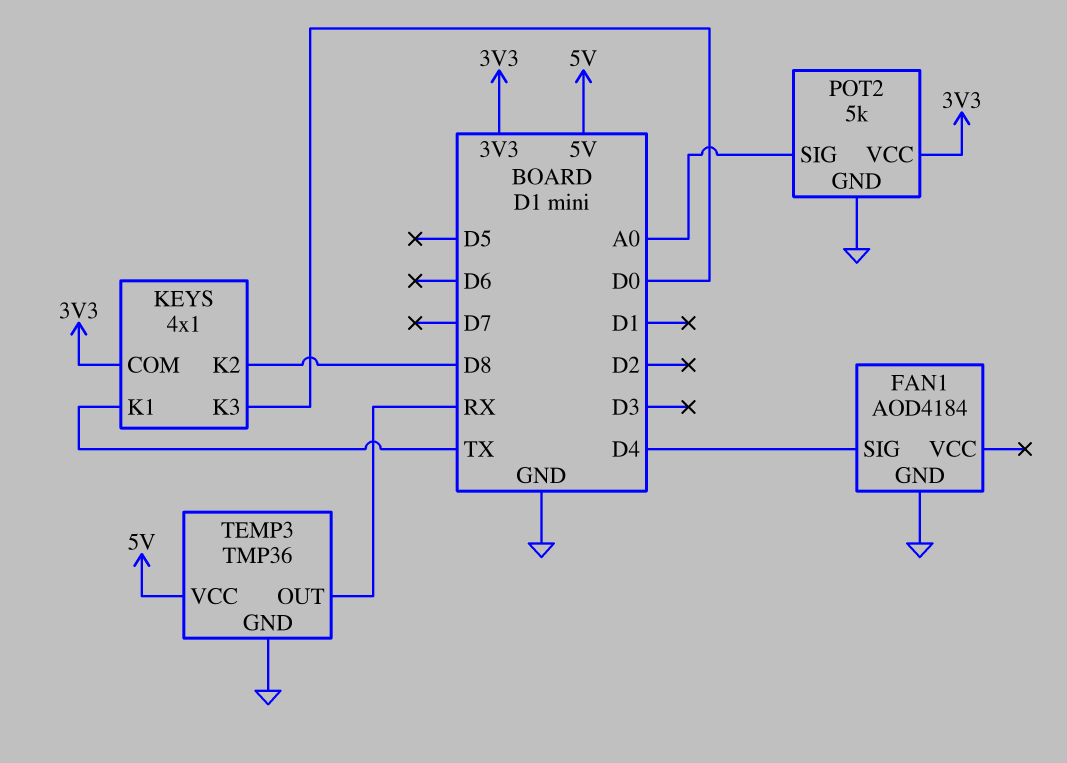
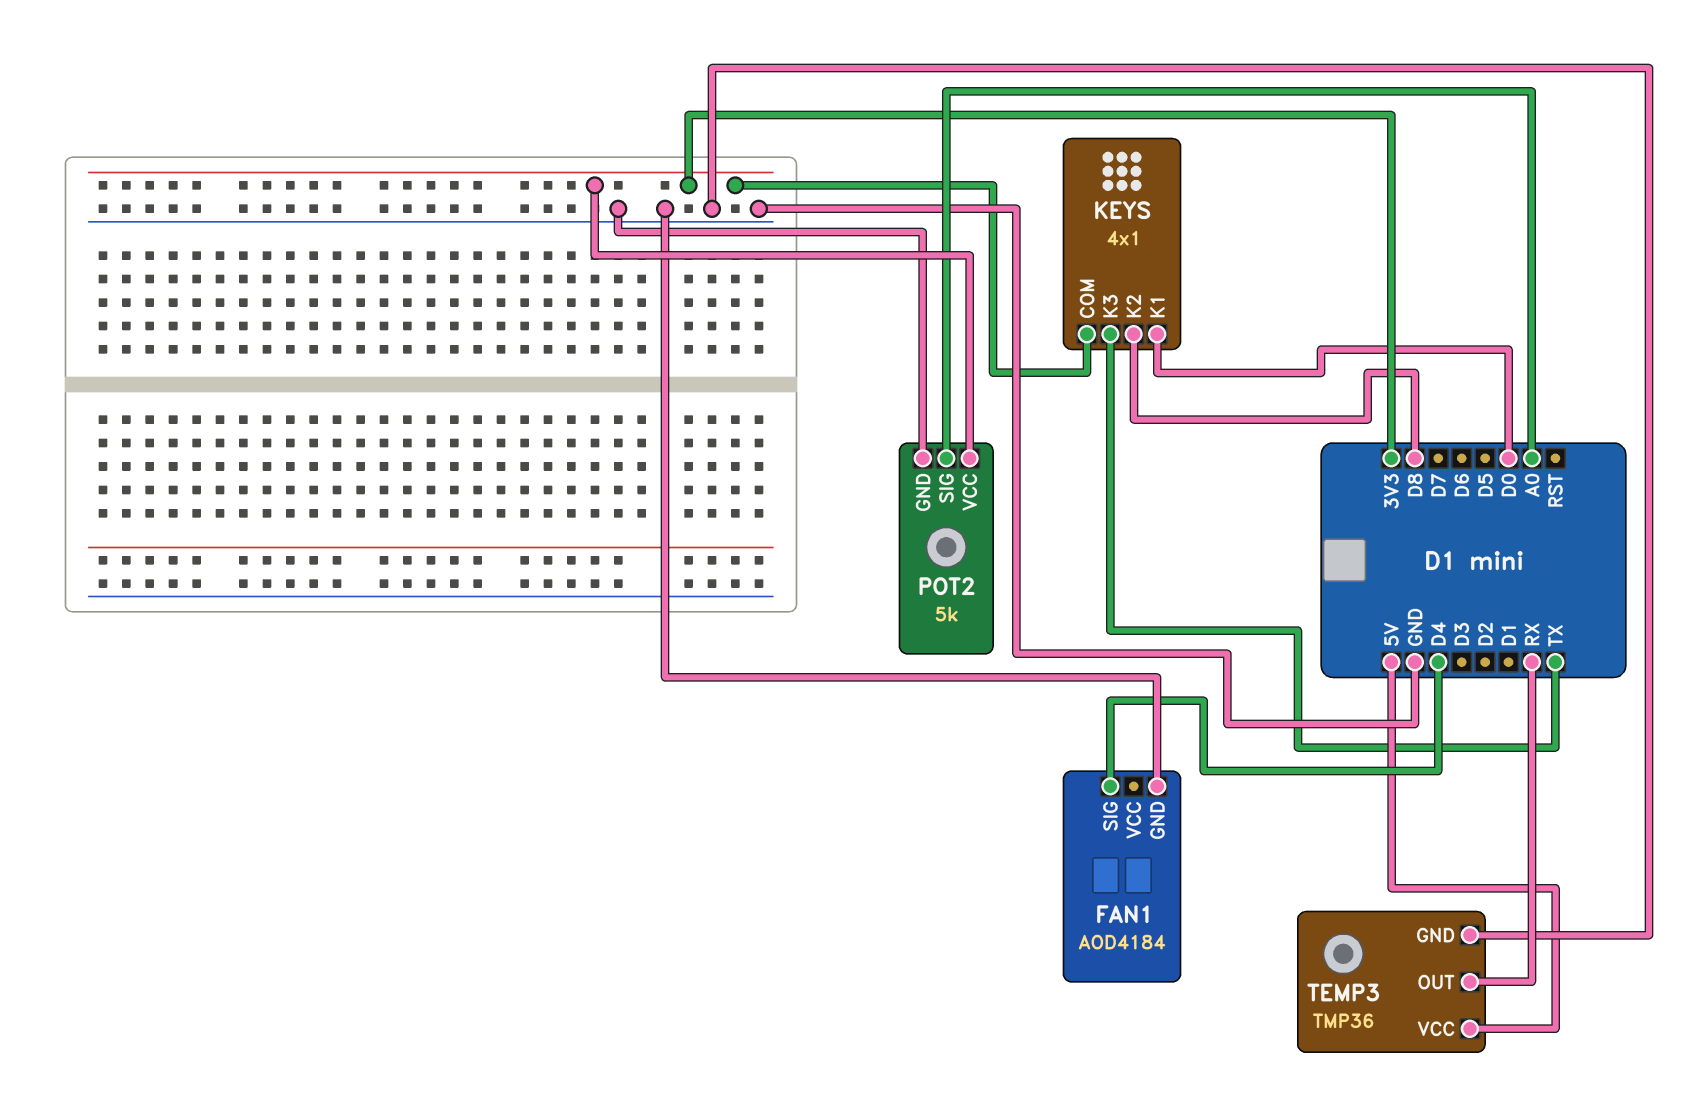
KEYS pin K1: TX -> D0
KEYS pin K3: D0 -> TX

